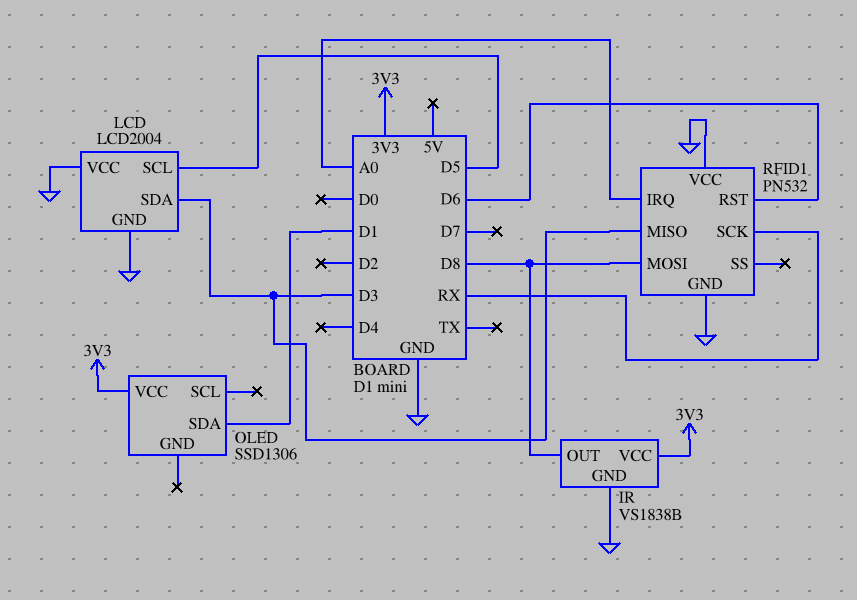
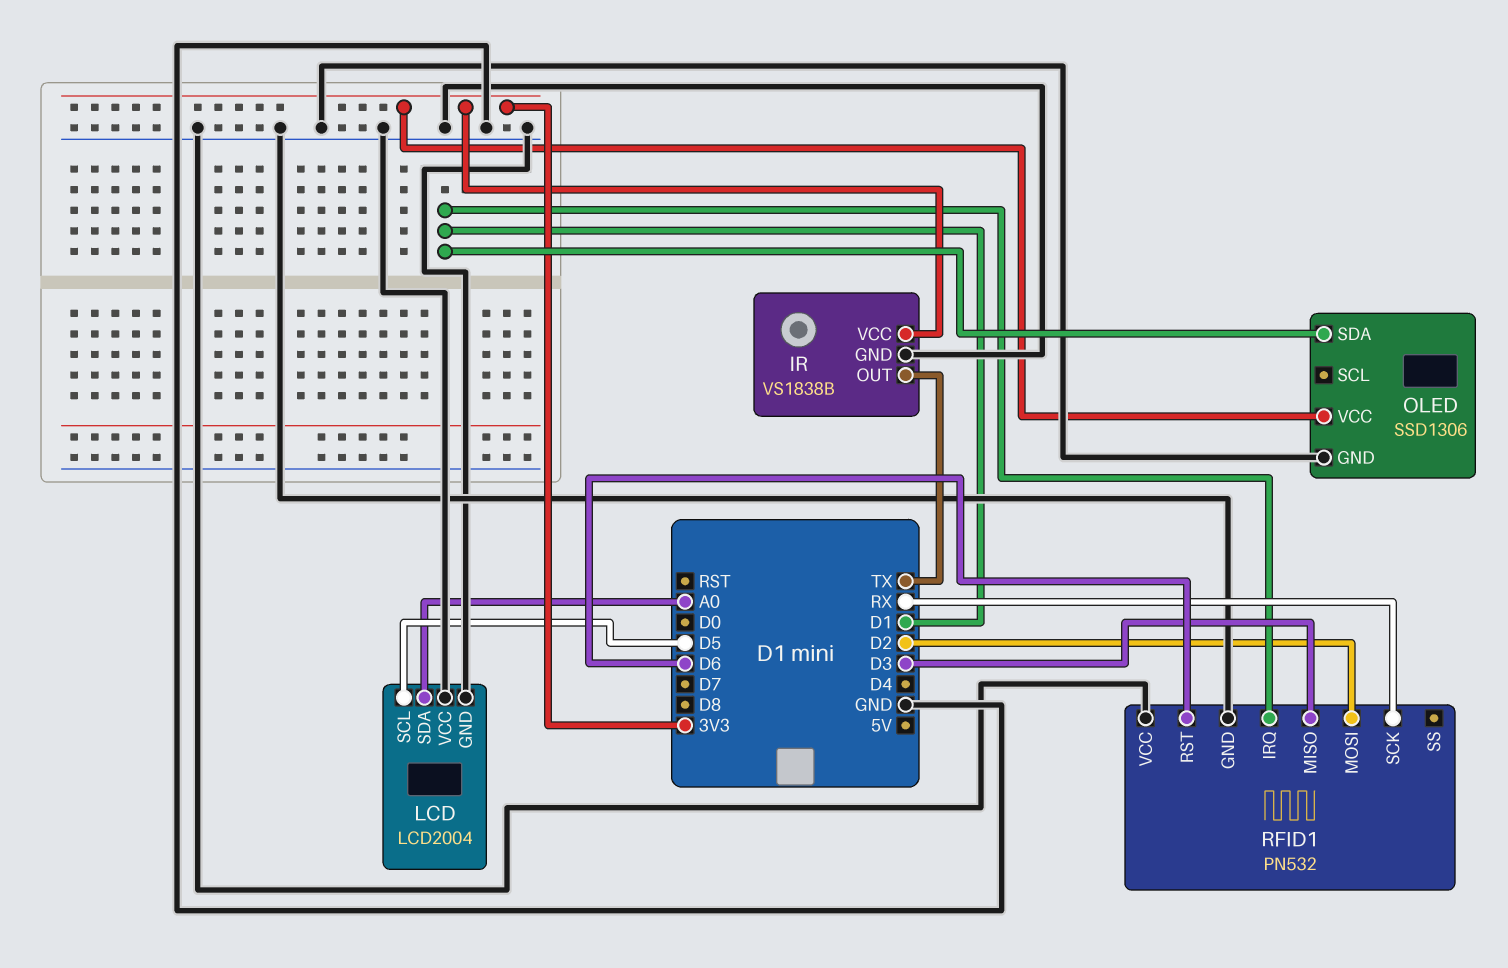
IR pin OUT: D8 -> TX
LCD pin SDA: D3 -> A0
OLED pin GND: none -> GND
RFID1 pin IRQ: A0 -> D1
RFID1 pin MOSI: D8 -> D2

